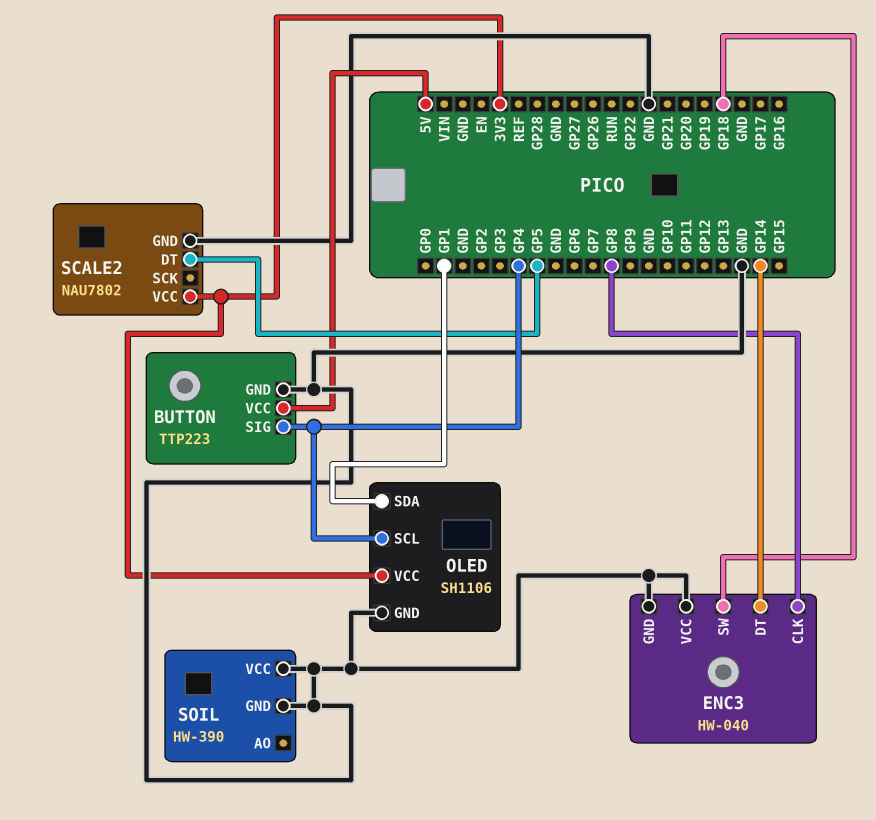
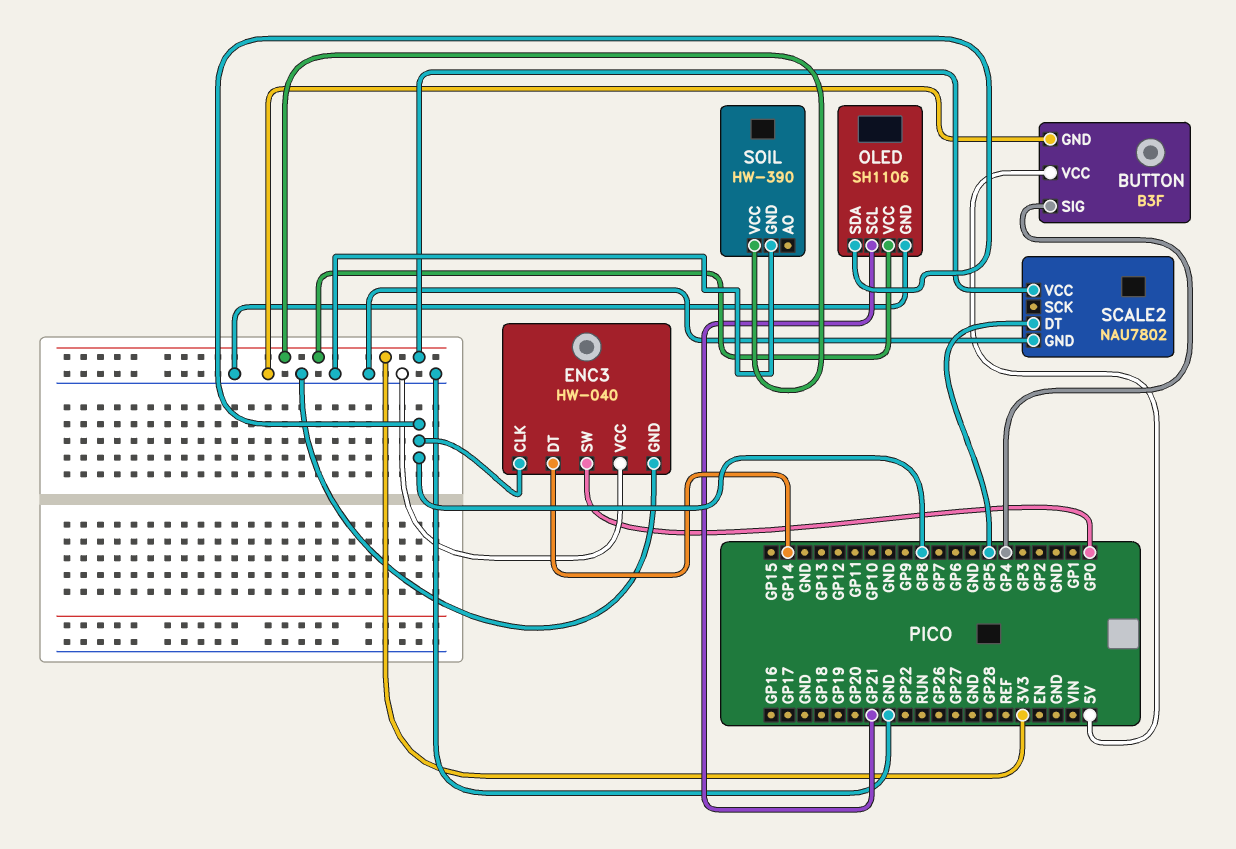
BUTTON: TTP223 -> B3F
ENC3 pin SW: GP18 -> GP0
OLED pin SCL: GP4 -> GP21
OLED pin SDA: GP1 -> GP8
SOIL pin VCC: GND -> 3V3

